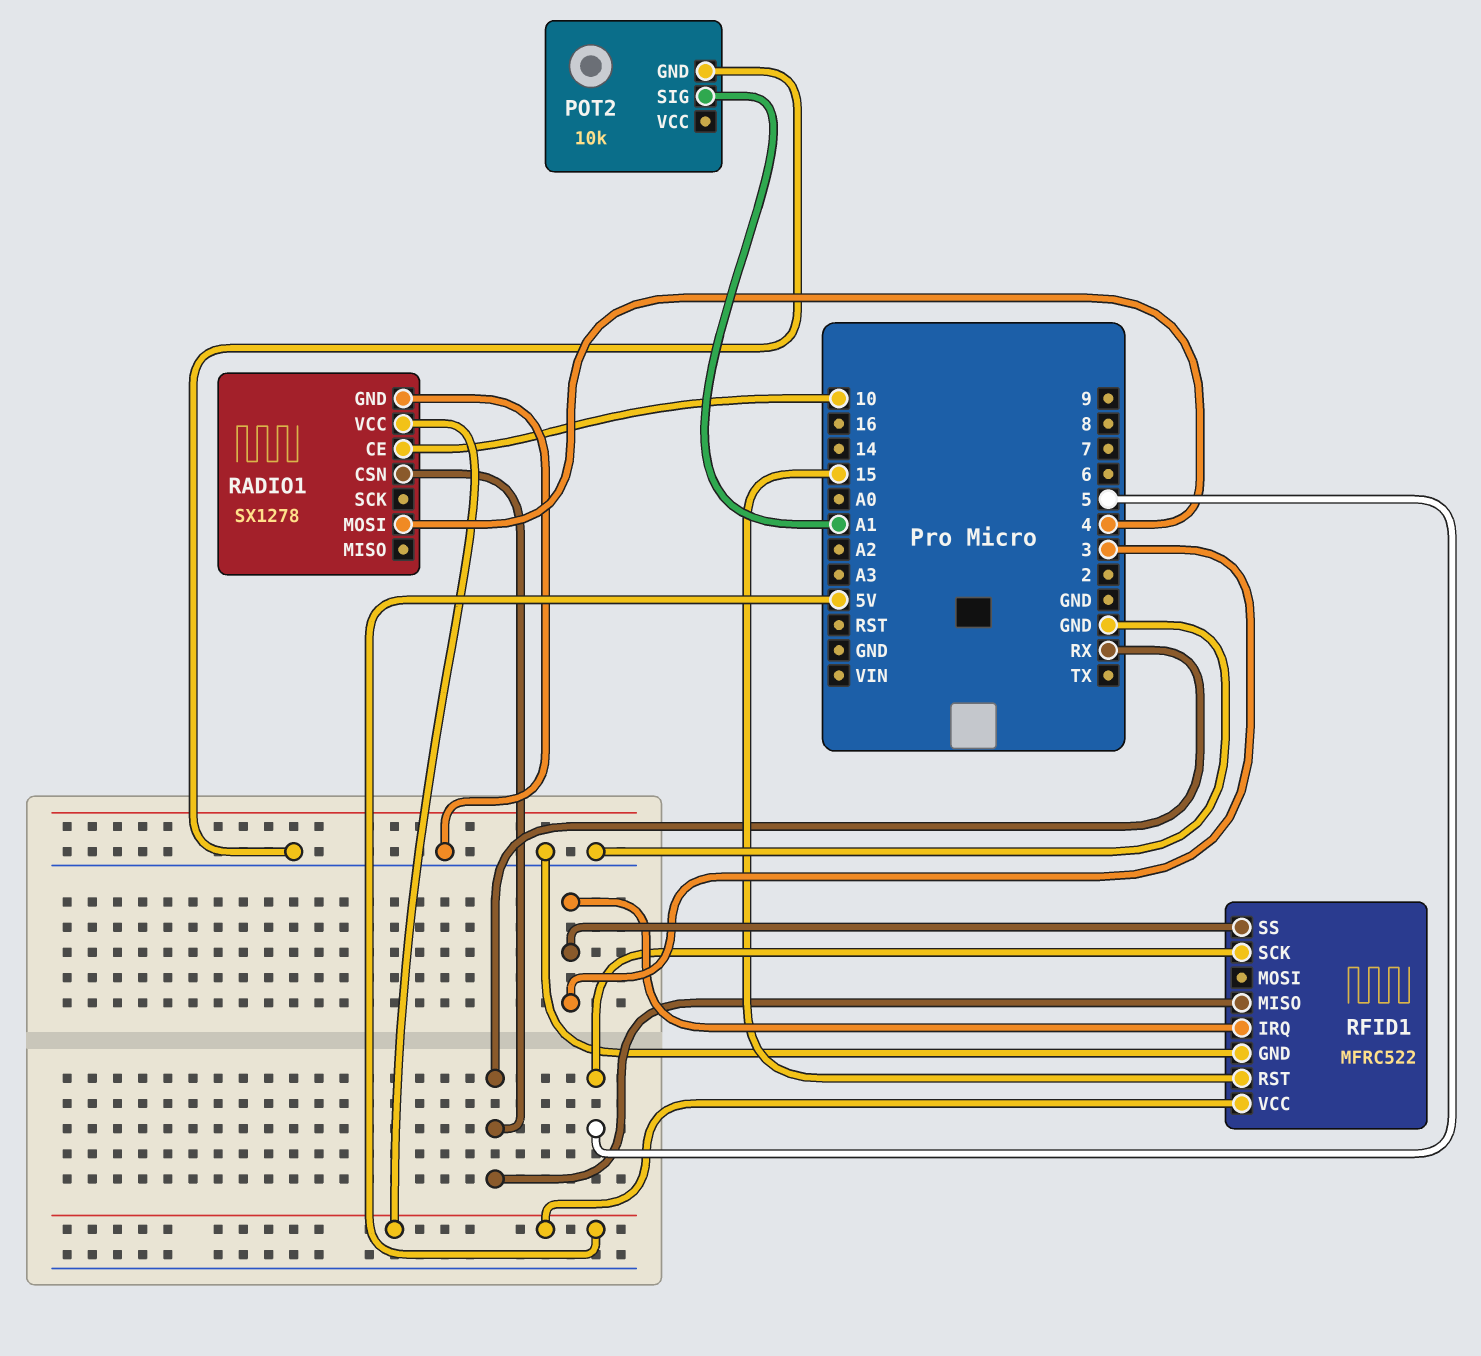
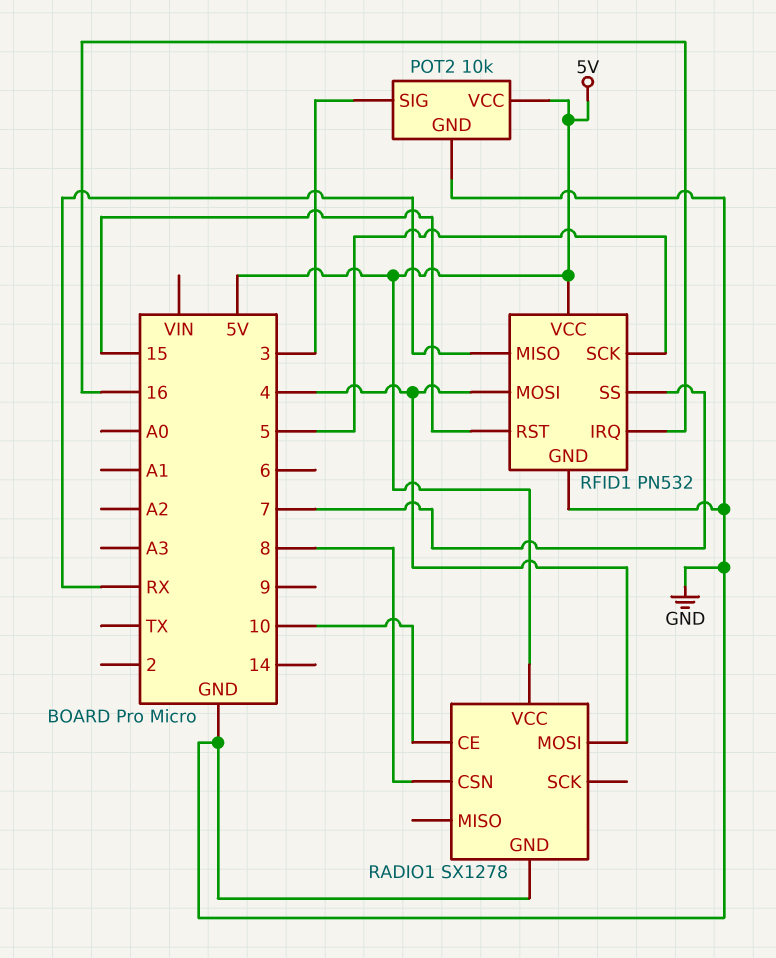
POT2 pin SIG: A1 -> 3
POT2 pin VCC: none -> 5V
RADIO1 pin CSN: RX -> 8
RFID1: MFRC522 -> PN532
RFID1 pin IRQ: 3 -> 16
RFID1 pin MOSI: none -> 4
RFID1 pin SS: 3 -> 7

